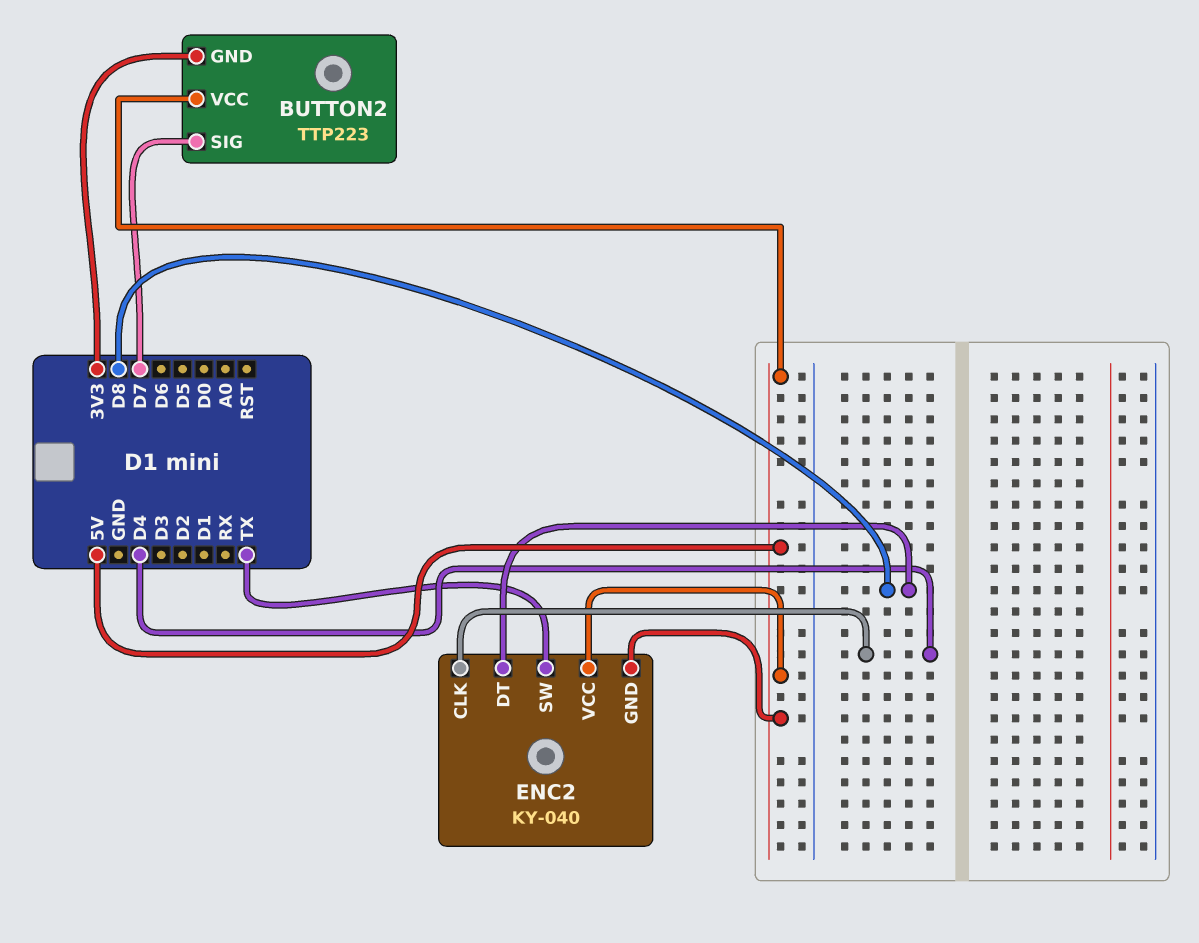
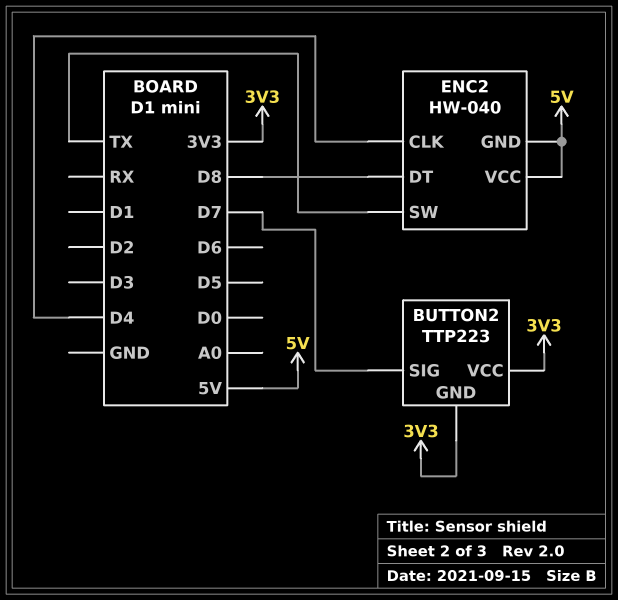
BUTTON2 pin VCC: 5V -> 3V3
ENC2: KY-040 -> HW-040

